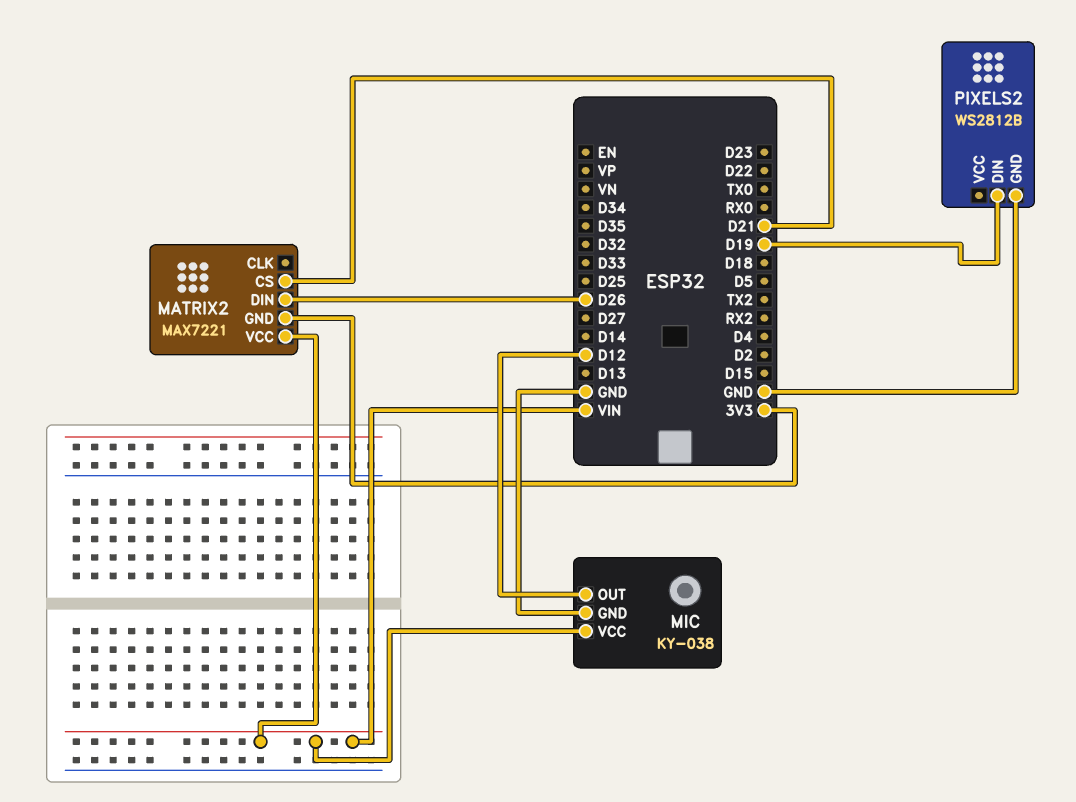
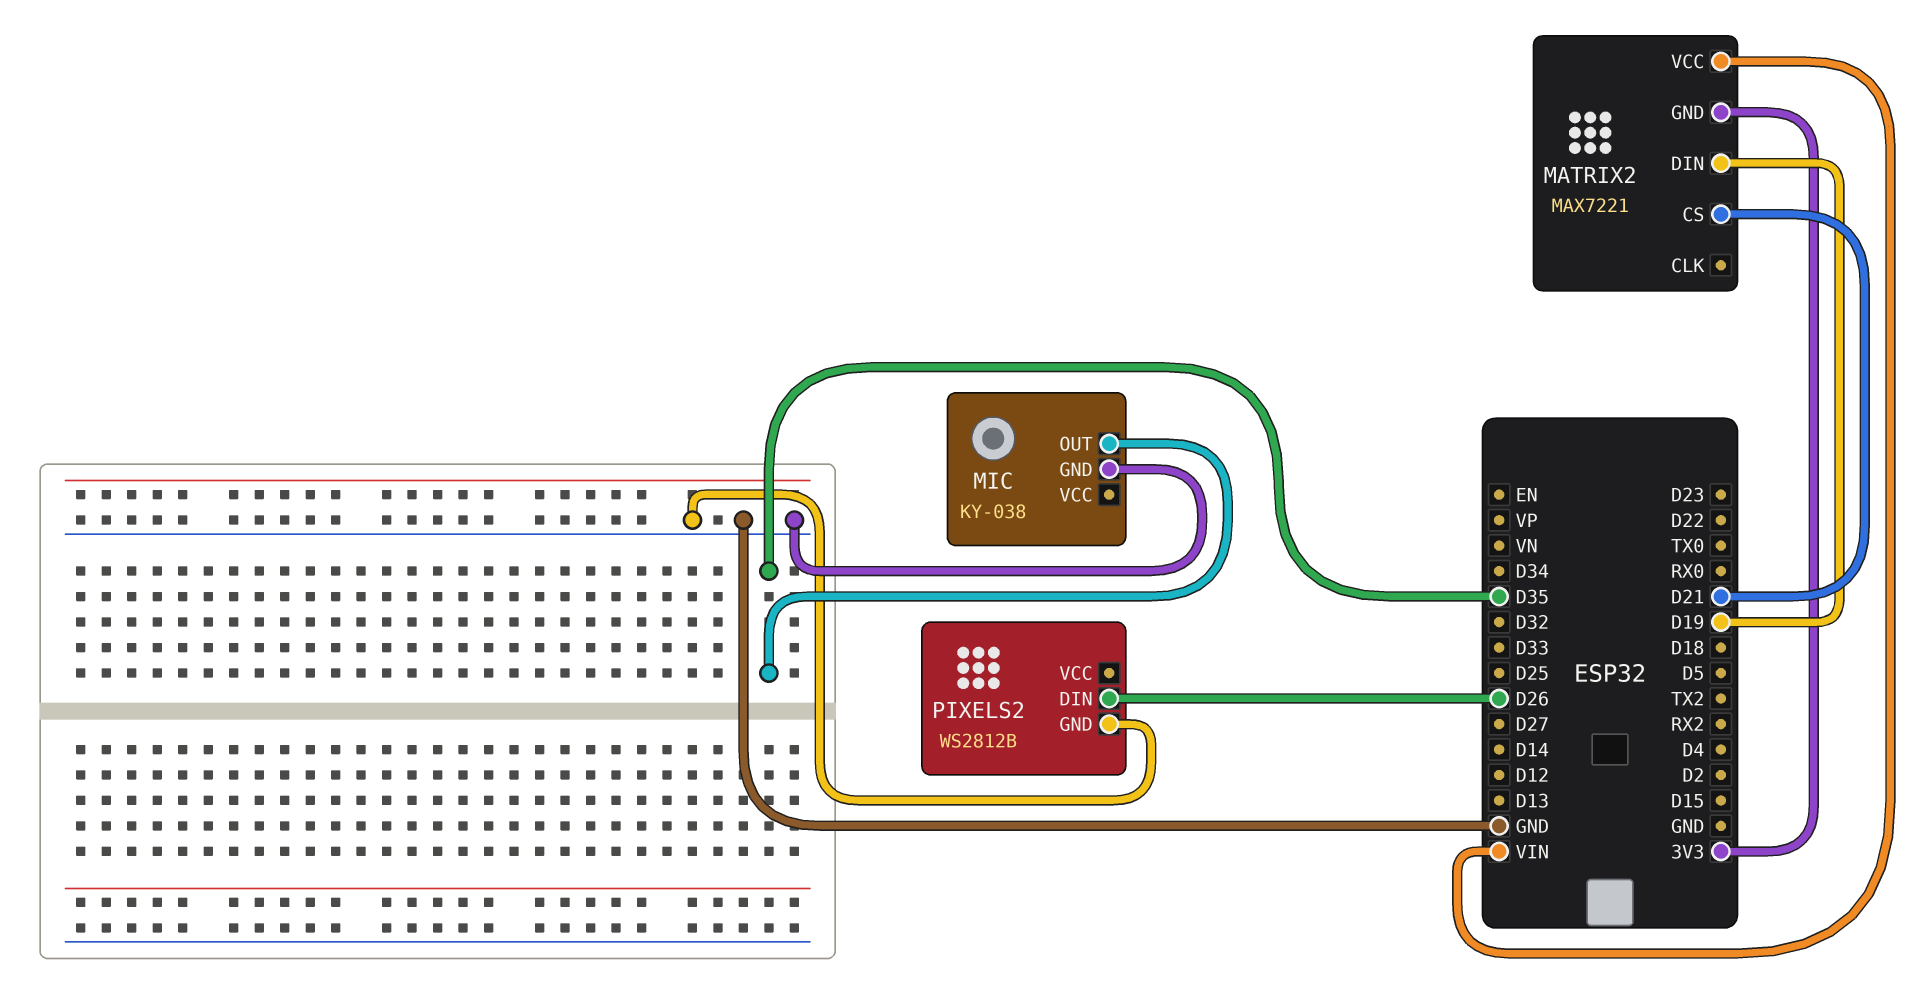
MATRIX2 pin DIN: D26 -> D19
MIC pin OUT: D12 -> D35
MIC pin VCC: VIN -> none
PIXELS2 pin DIN: D19 -> D26

